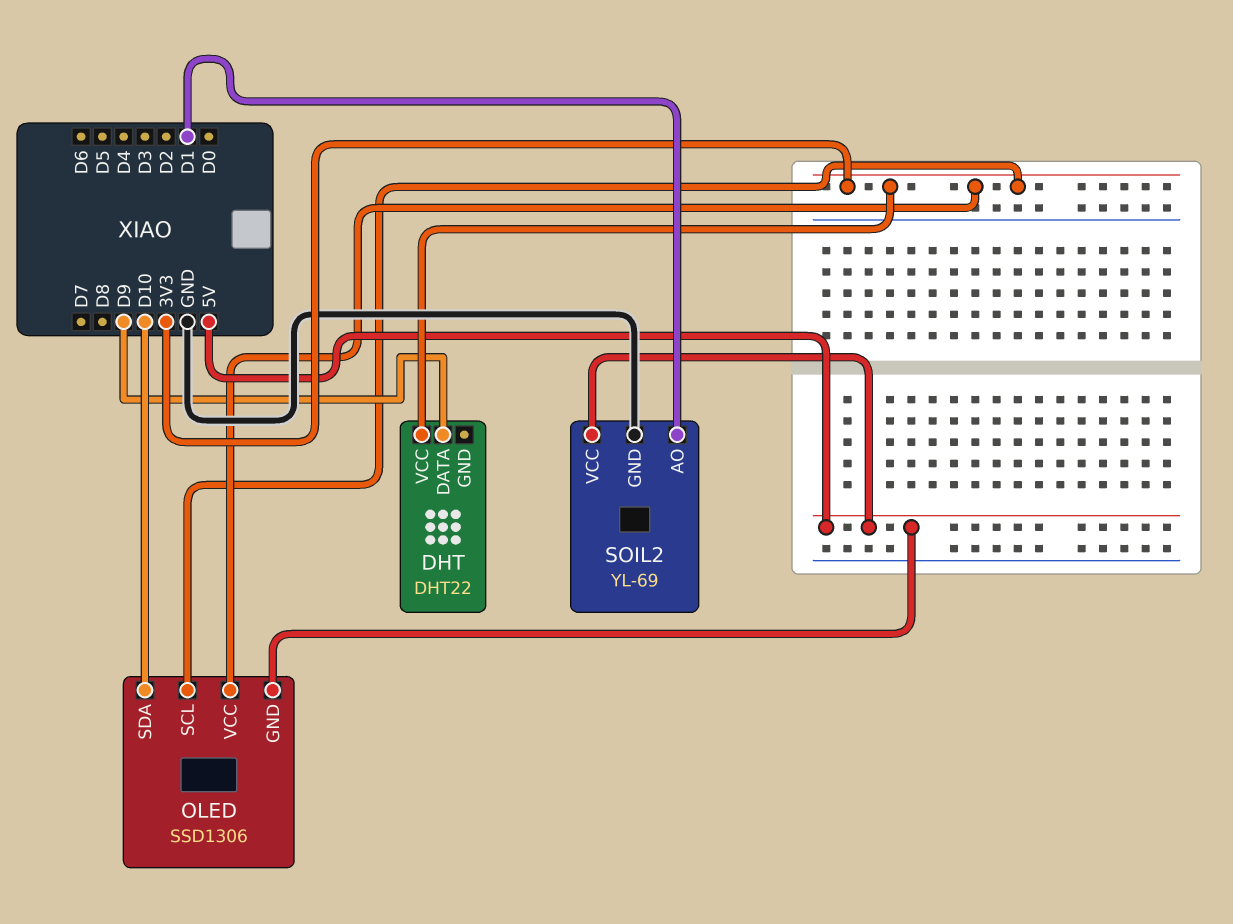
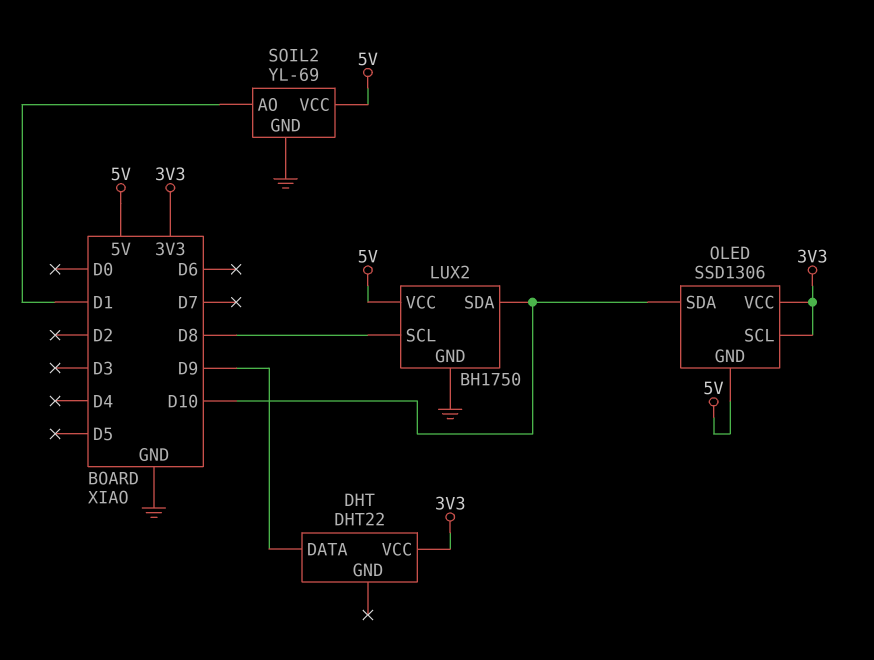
LUX2: none -> BH1750
LUX2 pin GND: none -> GND
LUX2 pin SCL: none -> D8
LUX2 pin SDA: none -> D10
LUX2 pin VCC: none -> 5V

